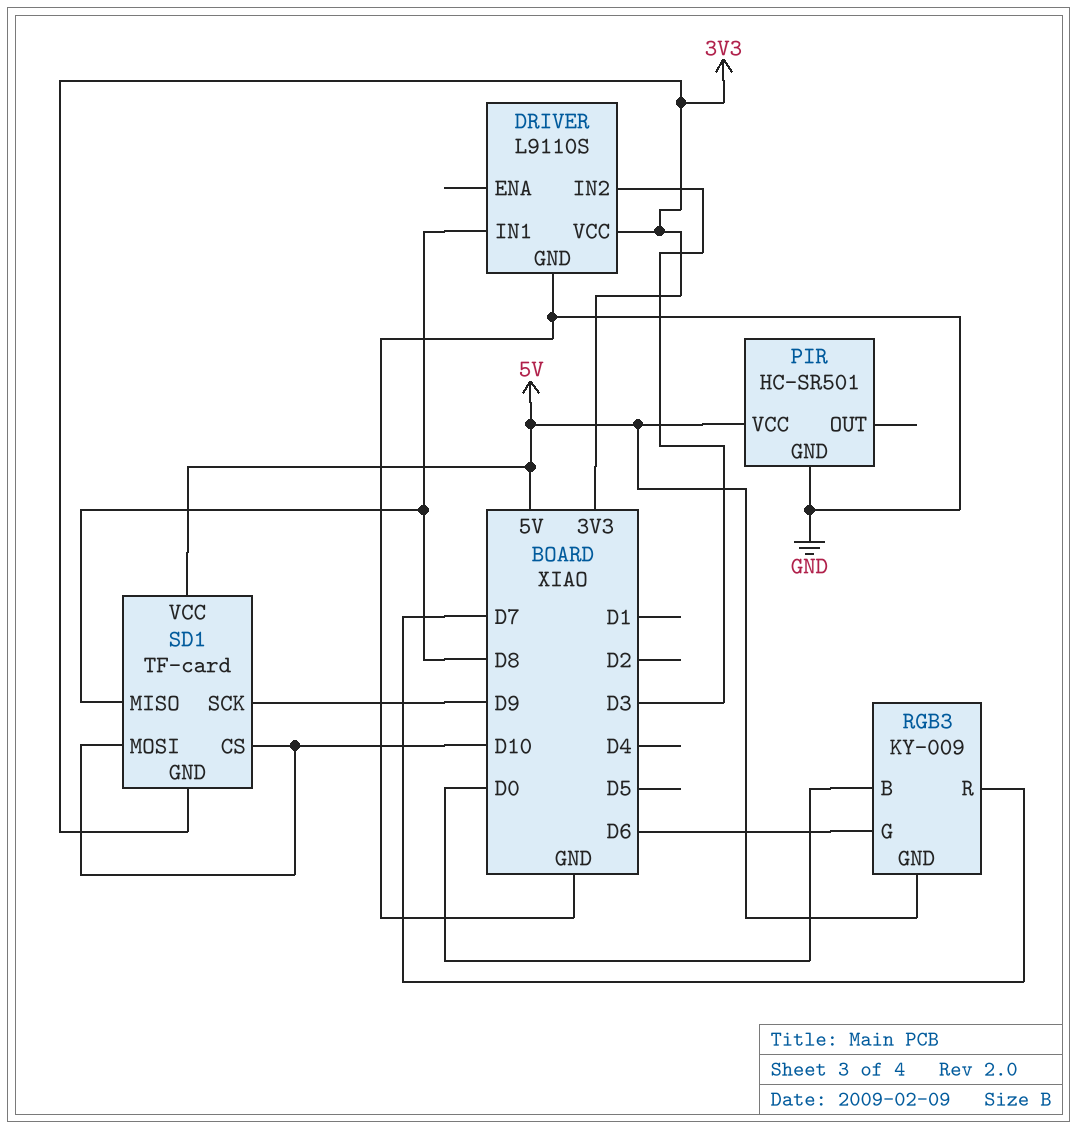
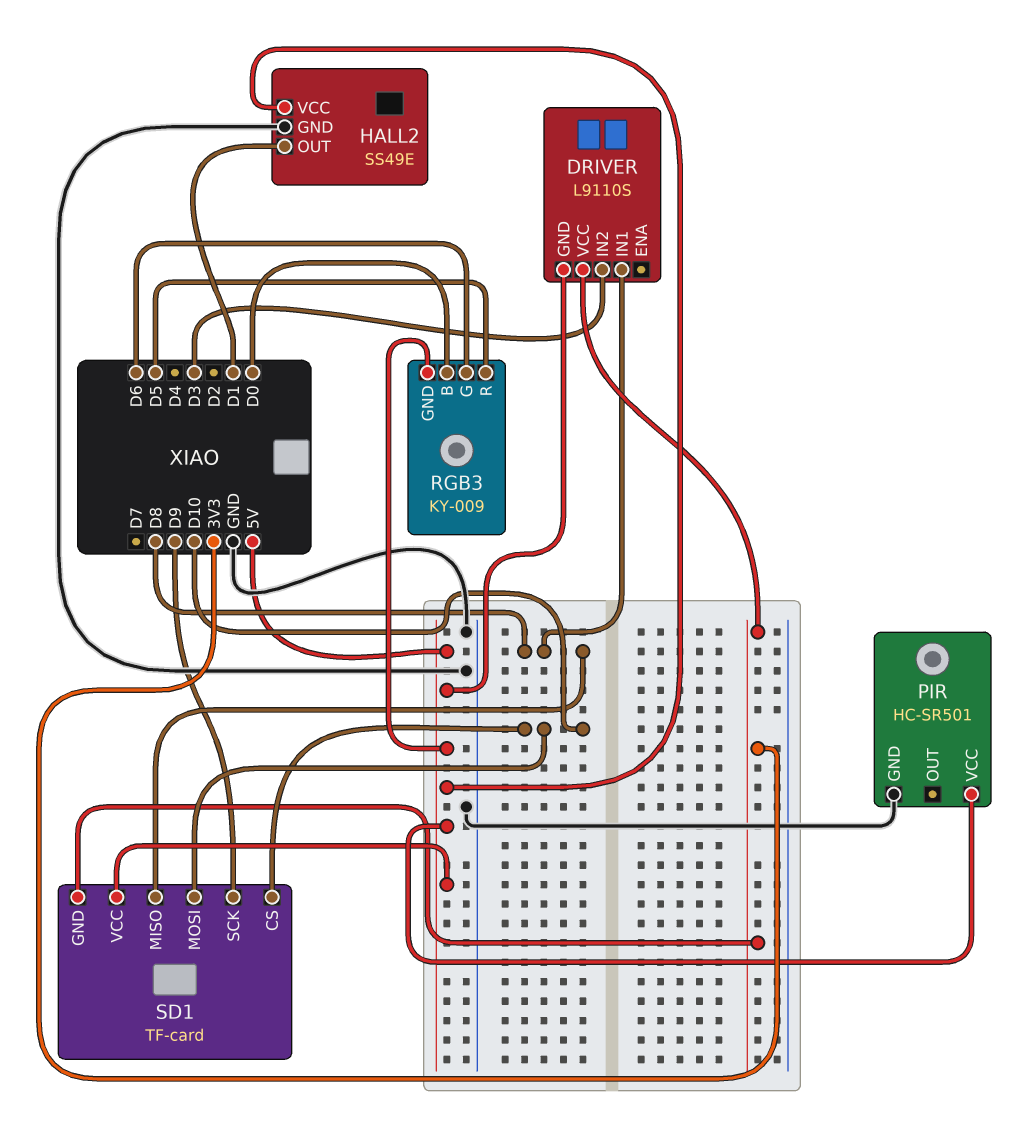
DRIVER pin GND: GND -> 5V
HALL2: none -> SS49E
HALL2 pin GND: none -> GND
HALL2 pin OUT: none -> D1
HALL2 pin VCC: none -> 5V
RGB3 pin R: D7 -> D5

